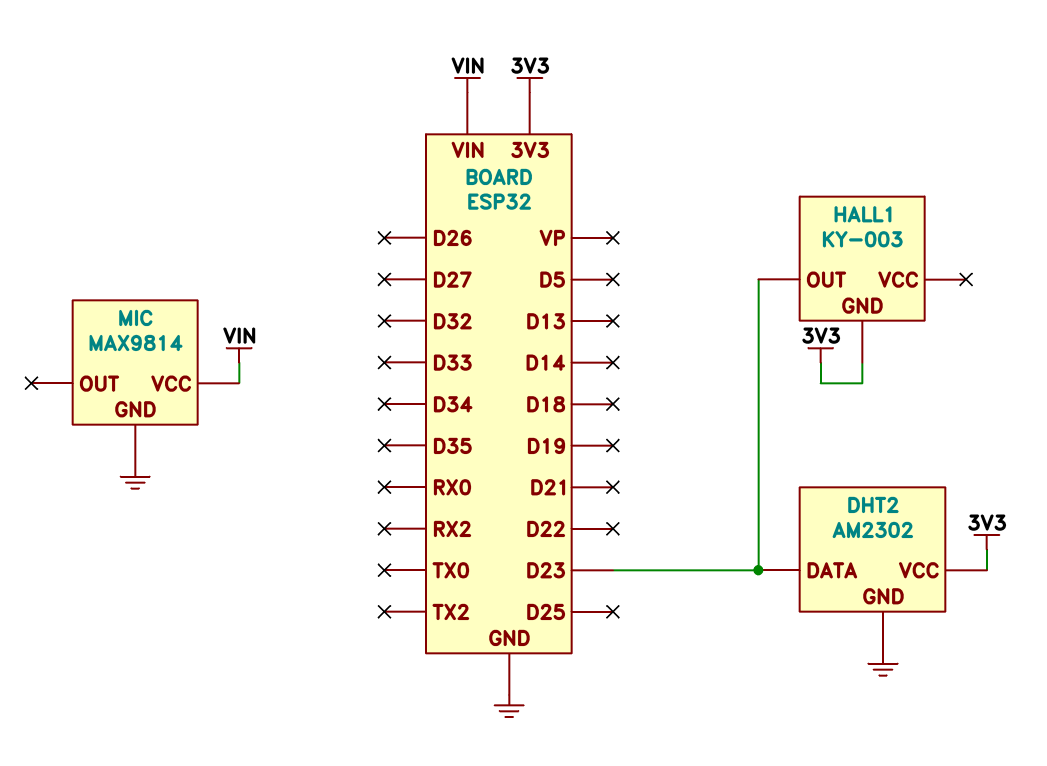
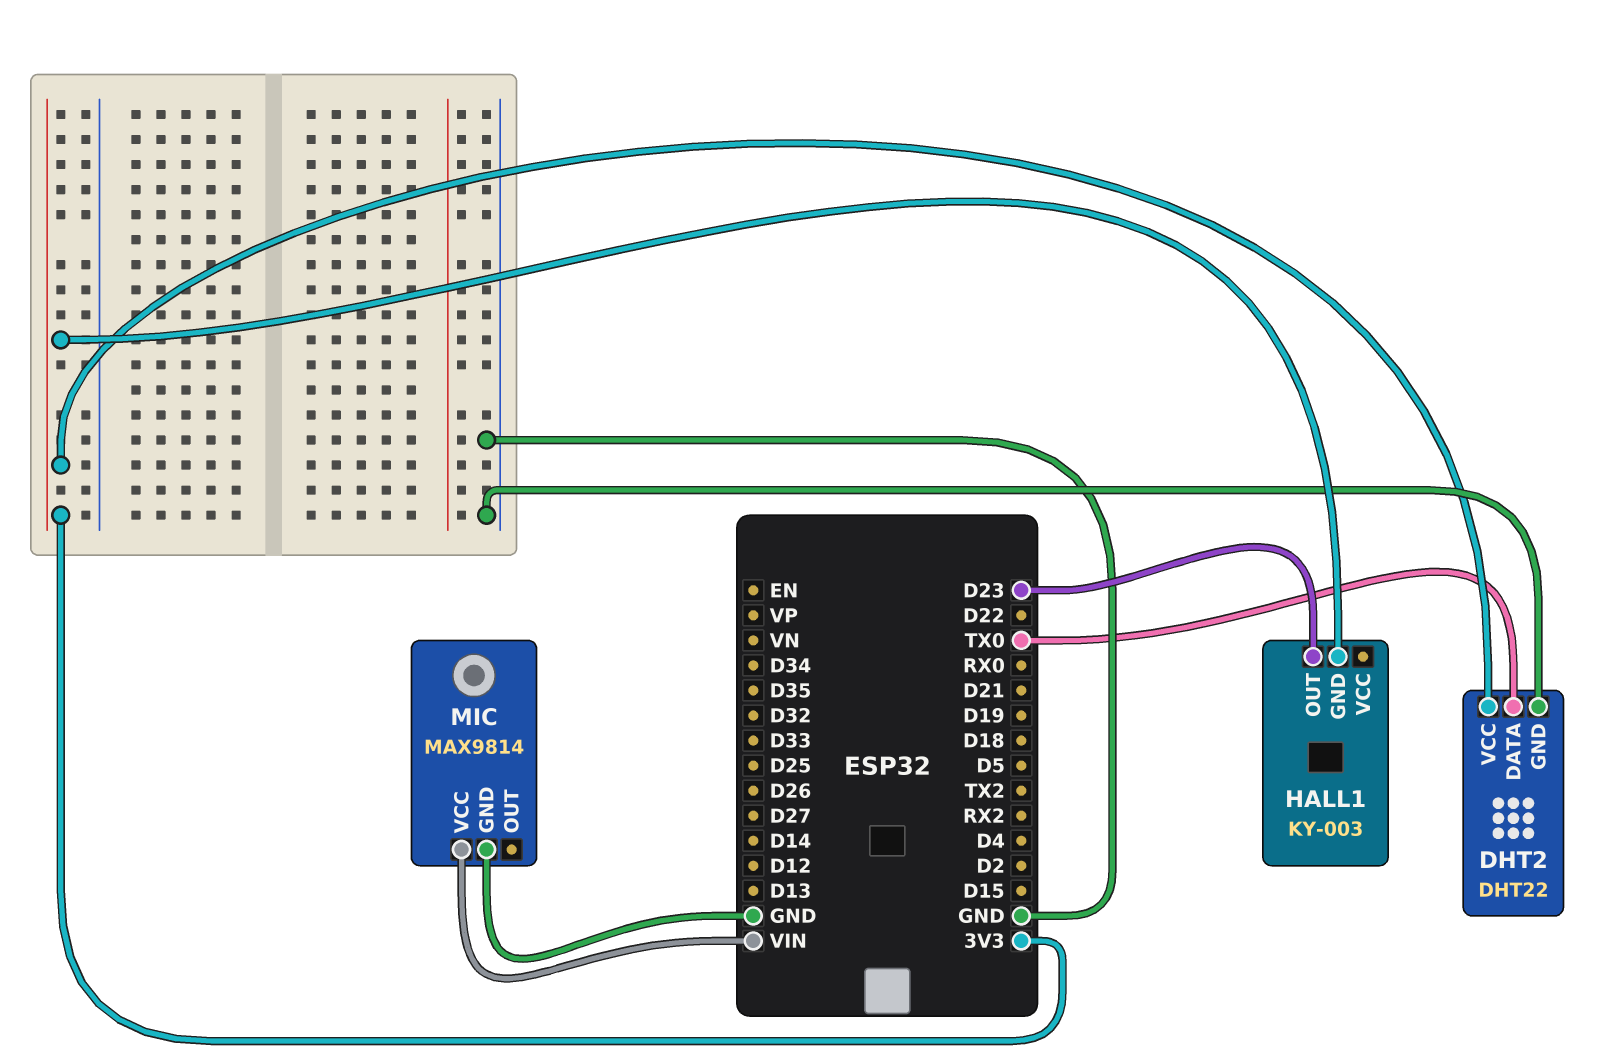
DHT2: AM2302 -> DHT22
DHT2 pin DATA: D23 -> TX0

